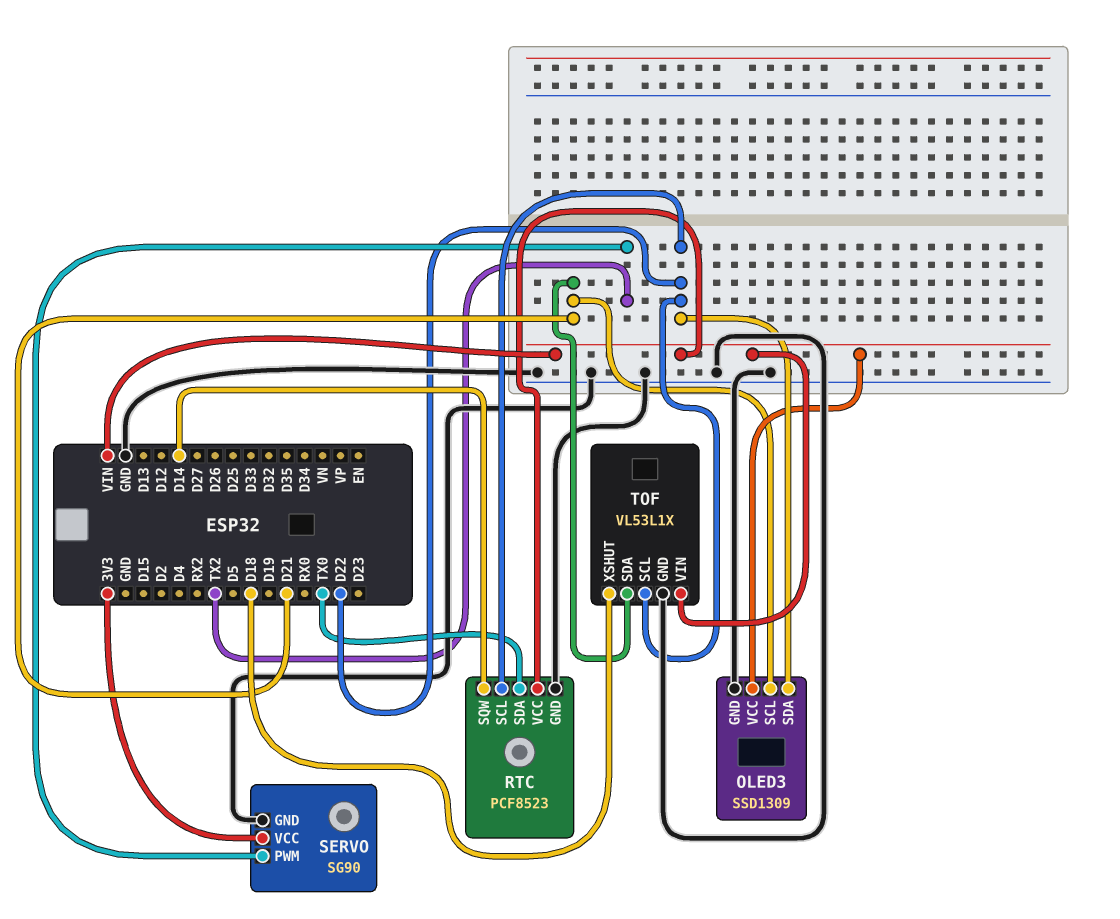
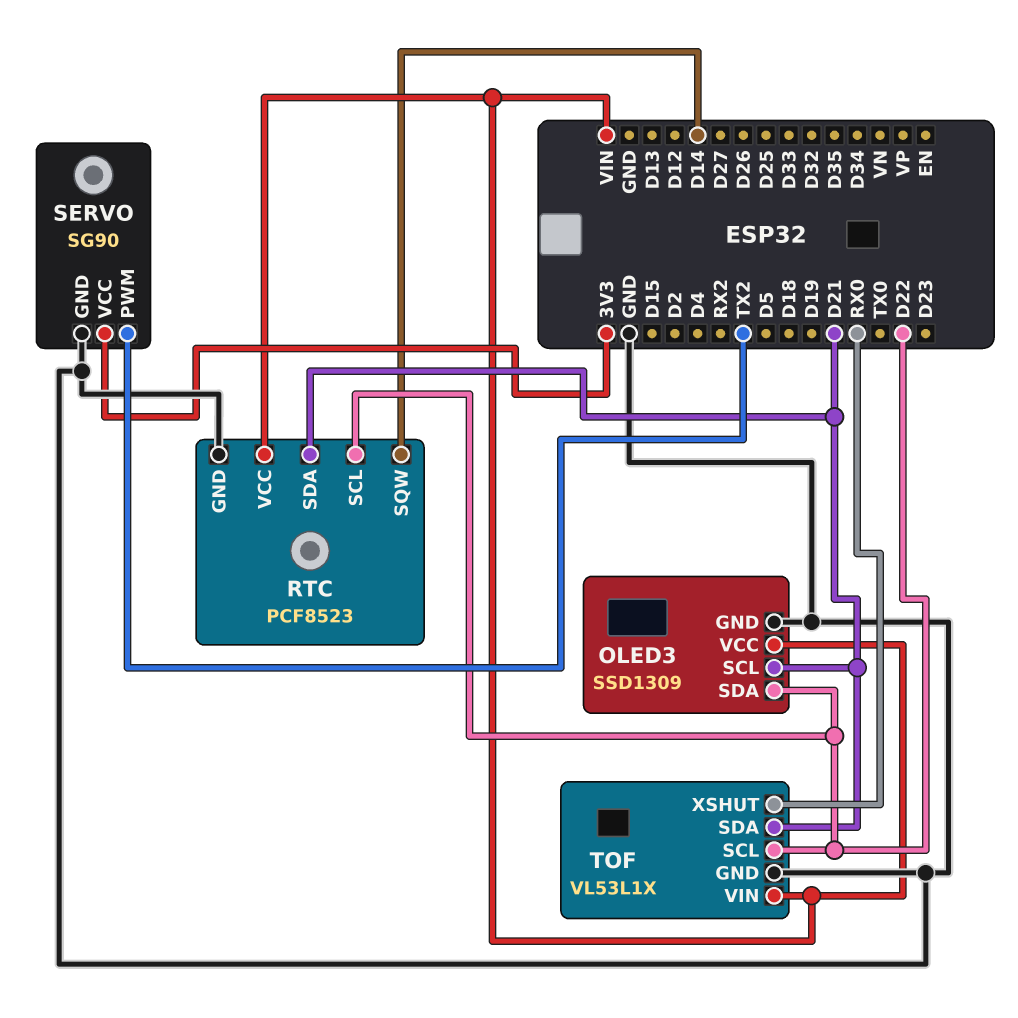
RTC pin SDA: TX0 -> D21
TOF pin XSHUT: D18 -> RX0

